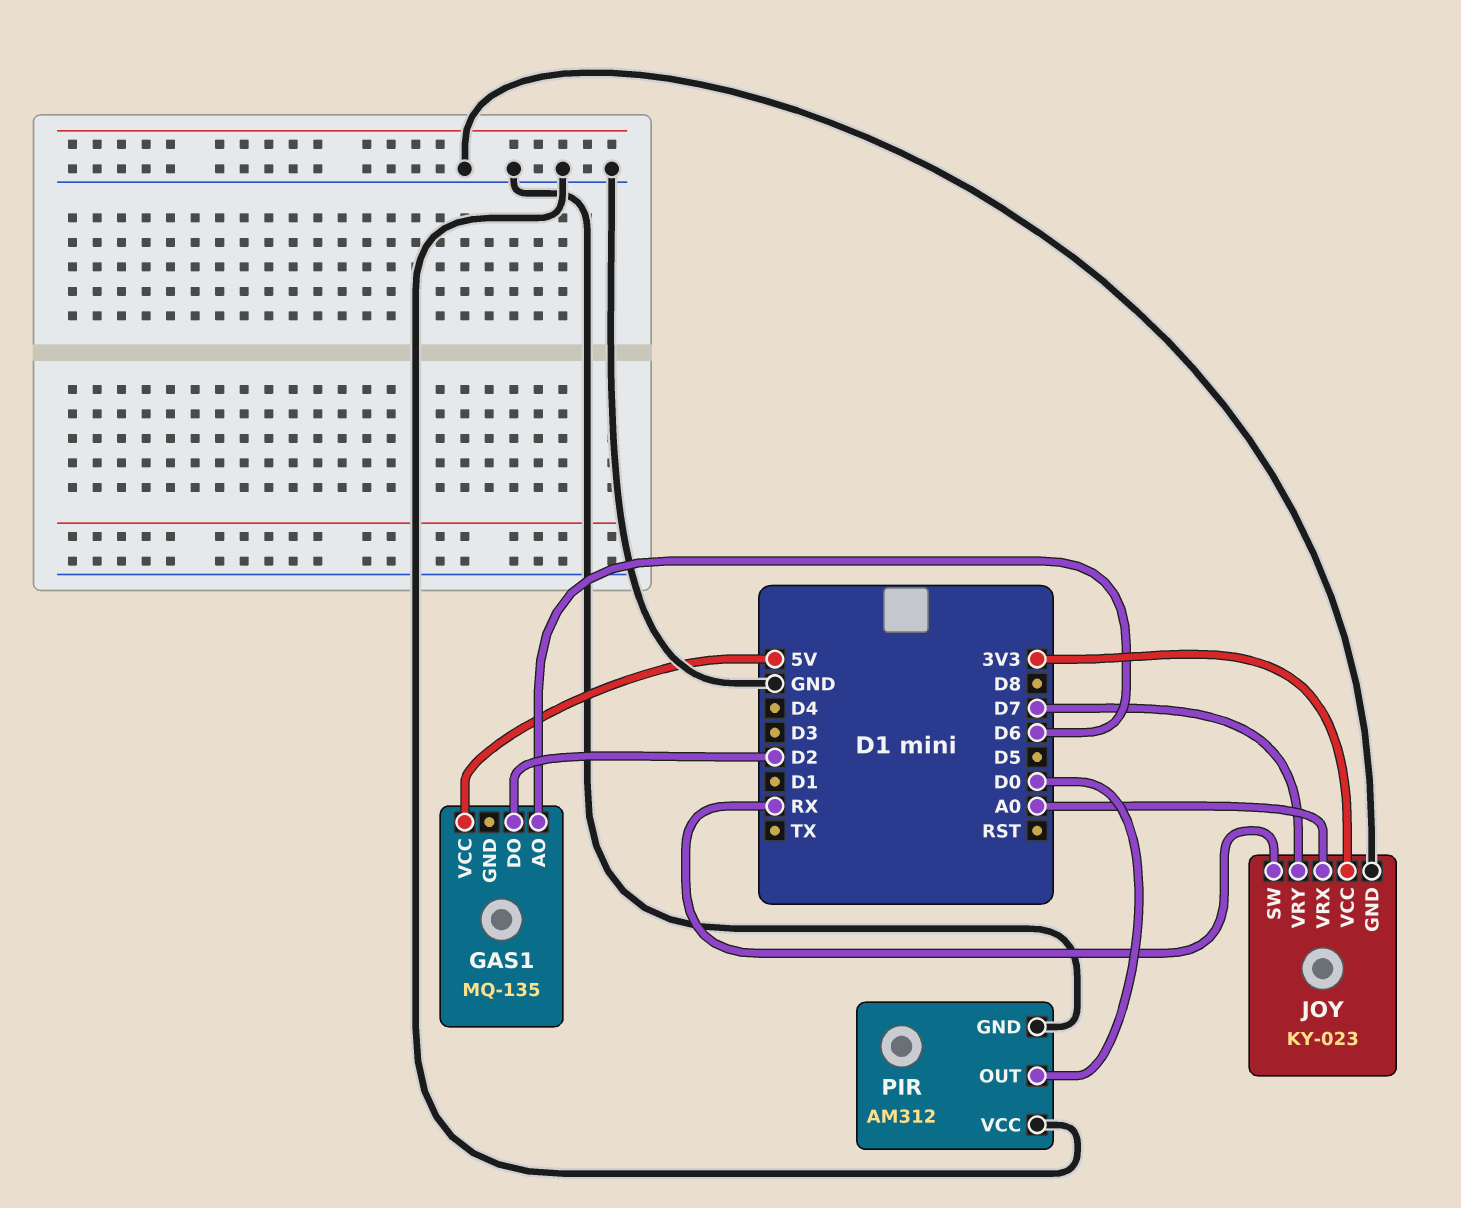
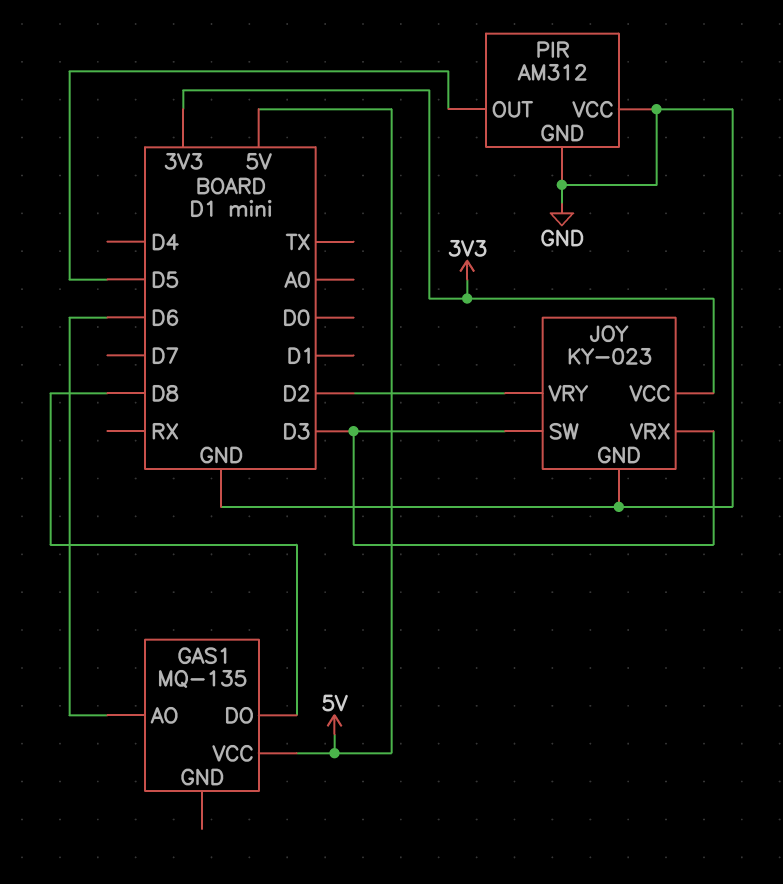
GAS1 pin DO: D2 -> D8
JOY pin SW: RX -> D3
JOY pin VRX: A0 -> D3
JOY pin VRY: D7 -> D2
PIR pin OUT: D0 -> D5

